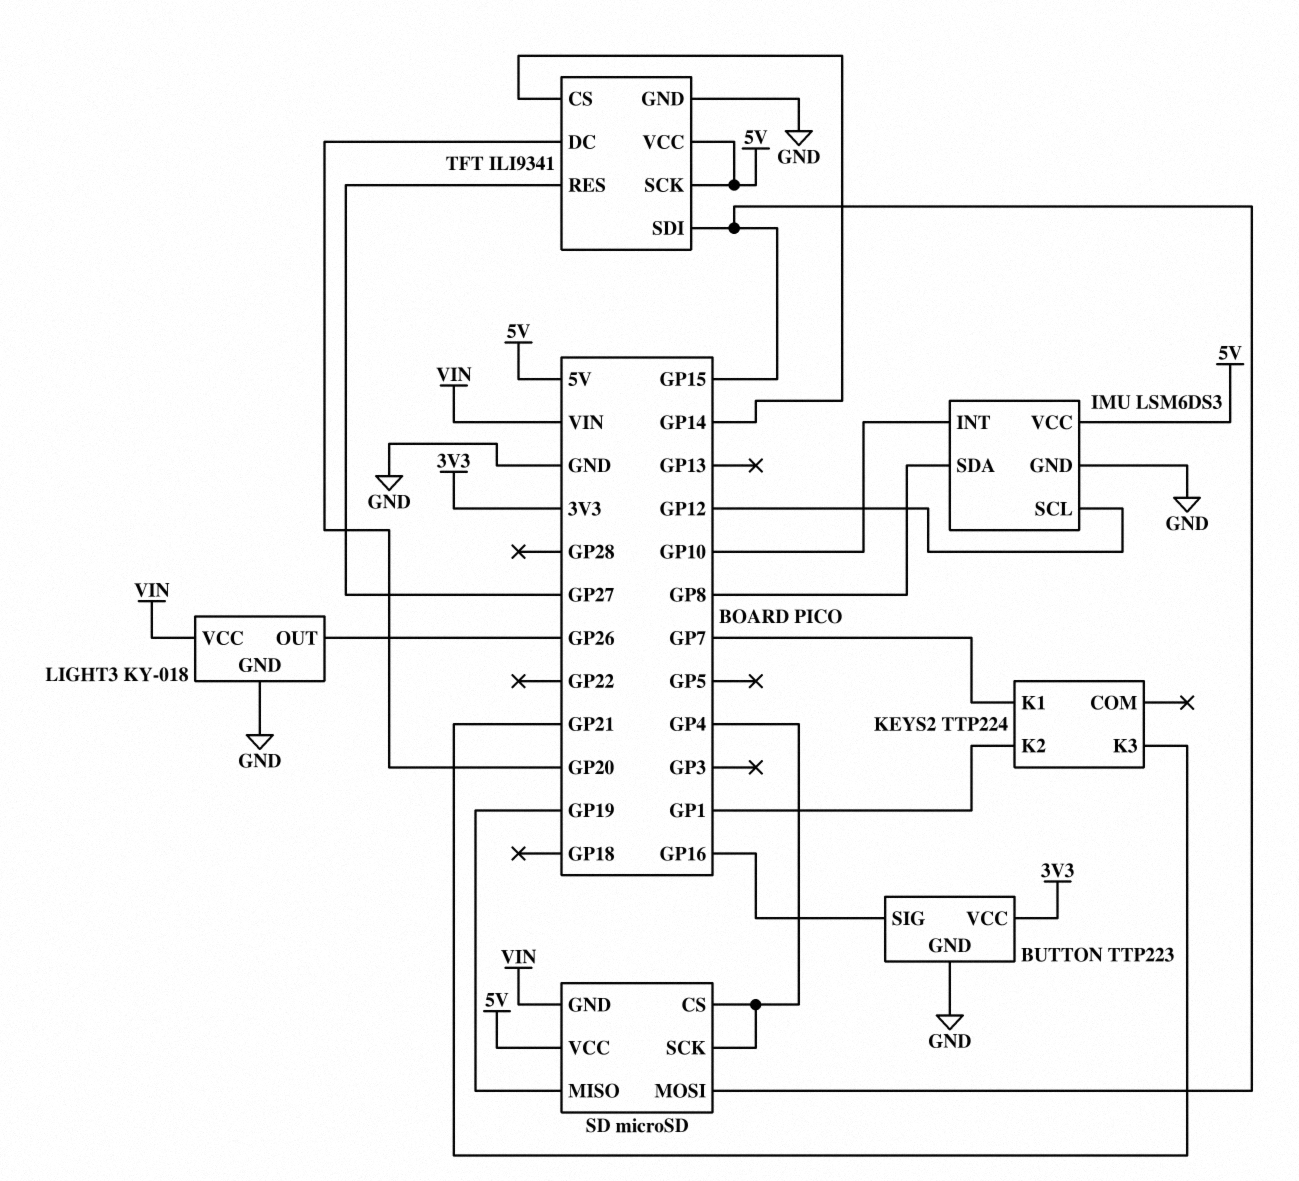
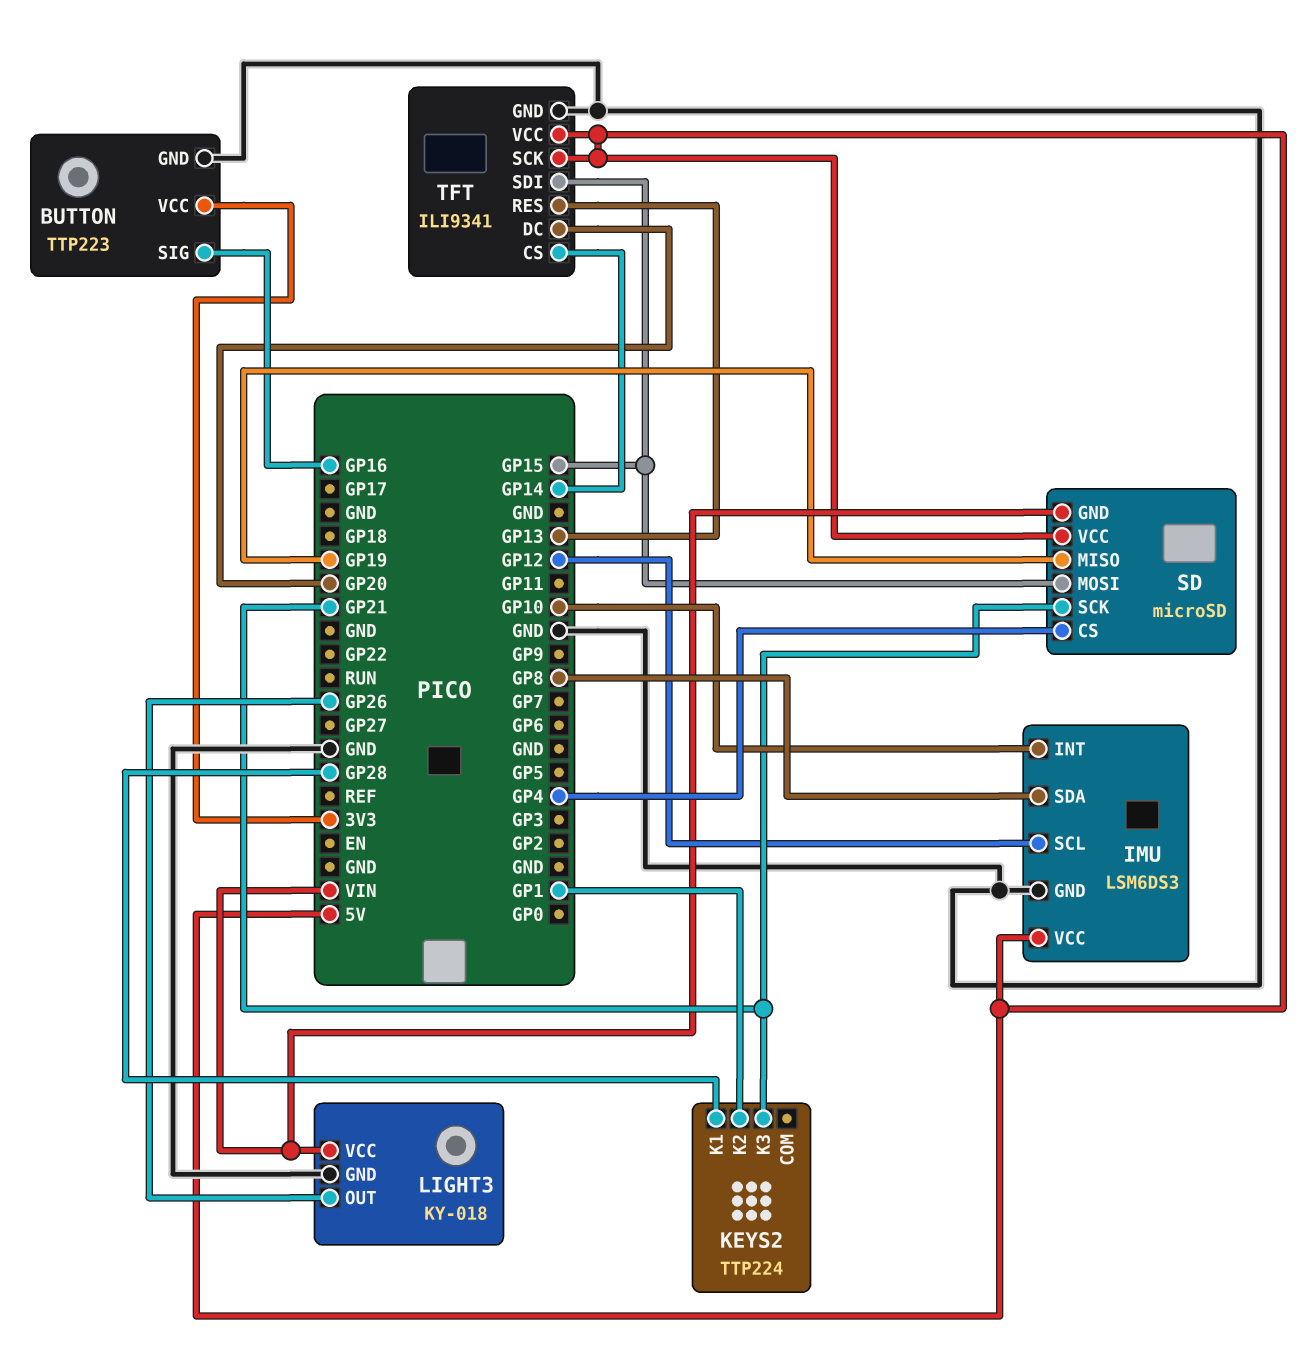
KEYS2 pin K1: GP7 -> GP28
SD pin SCK: GP4 -> GP21
TFT pin RES: GP27 -> GP13

